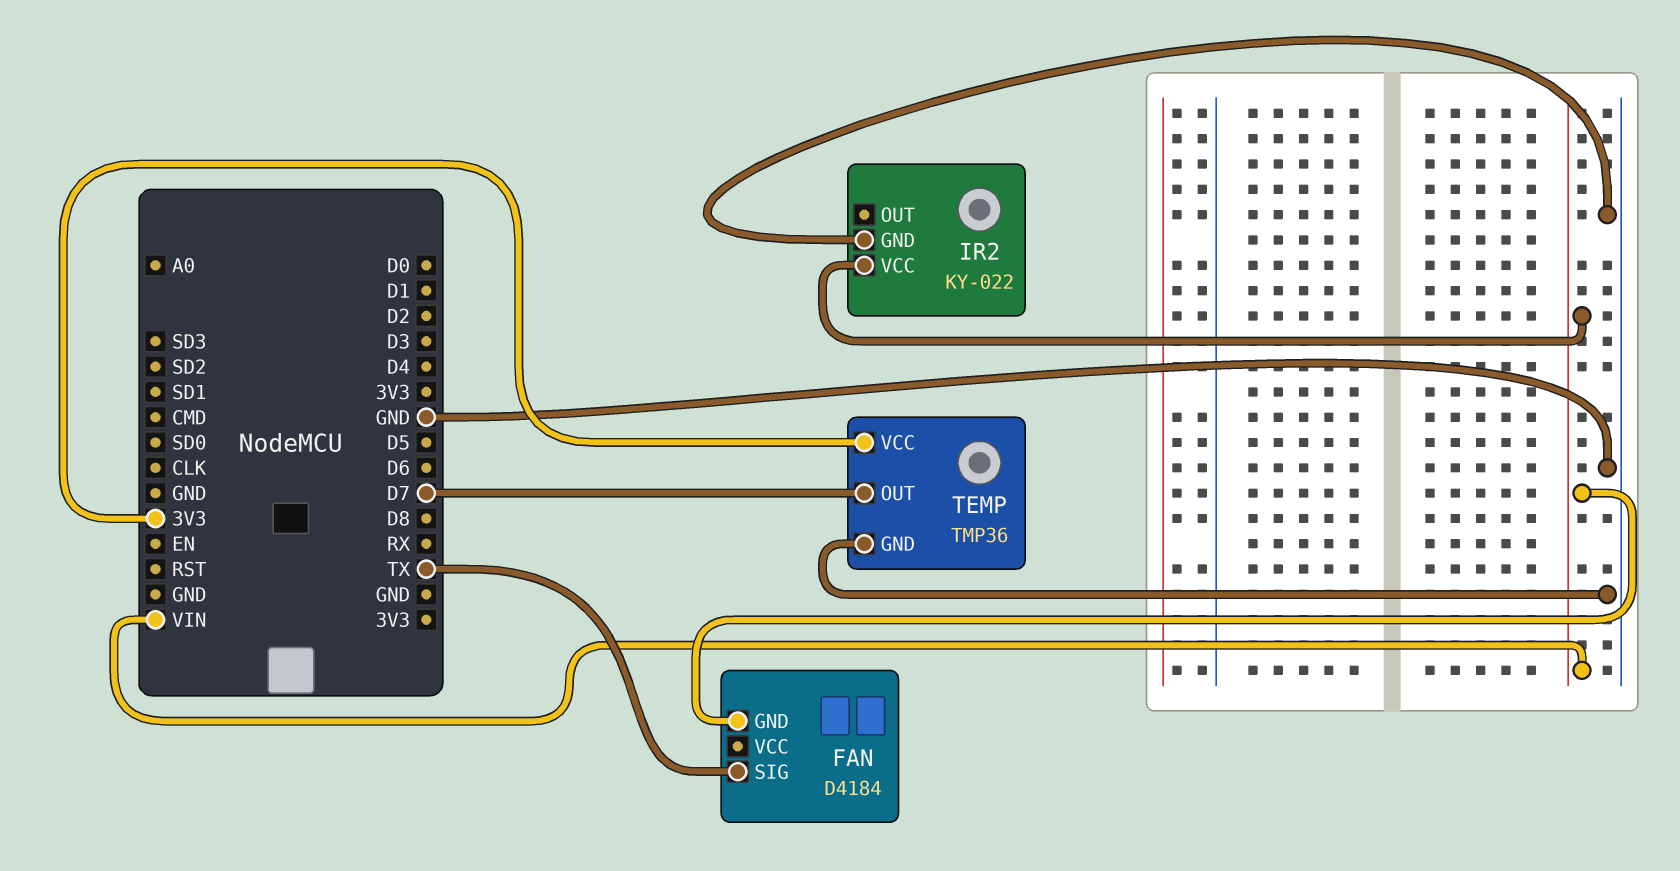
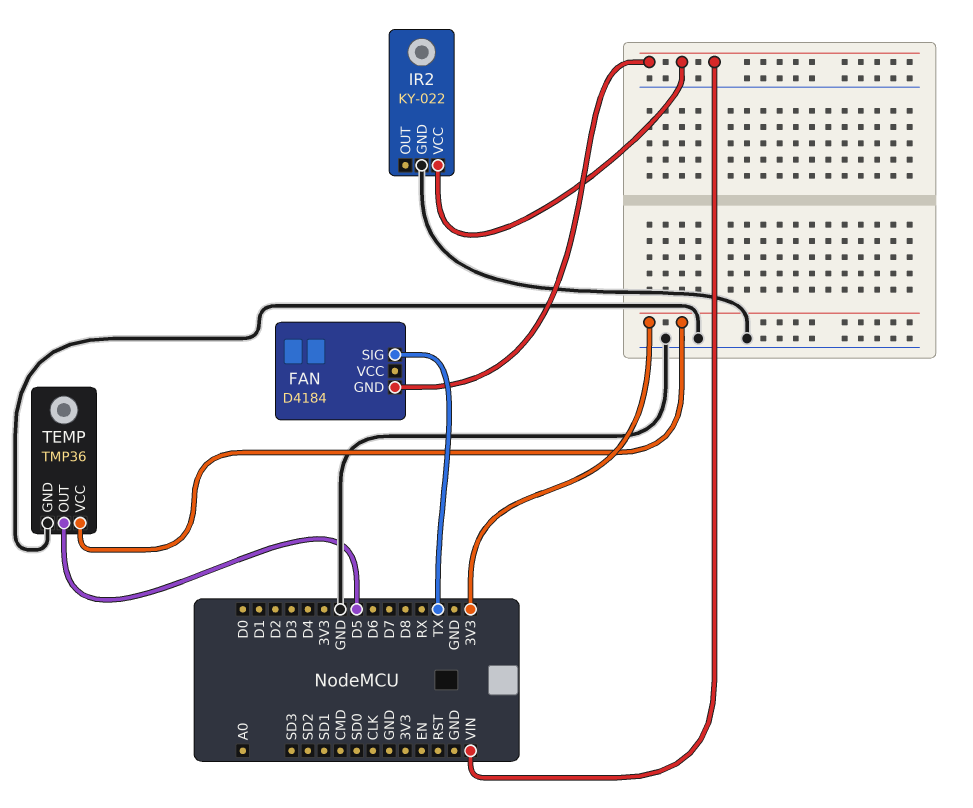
TEMP pin OUT: D7 -> D5

